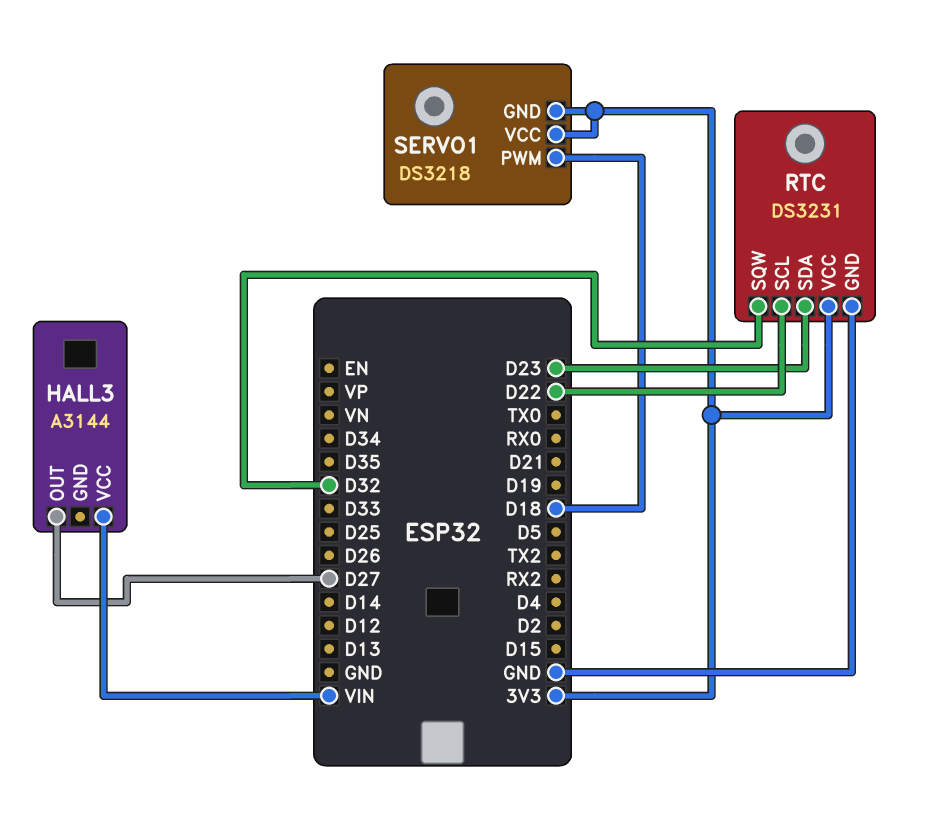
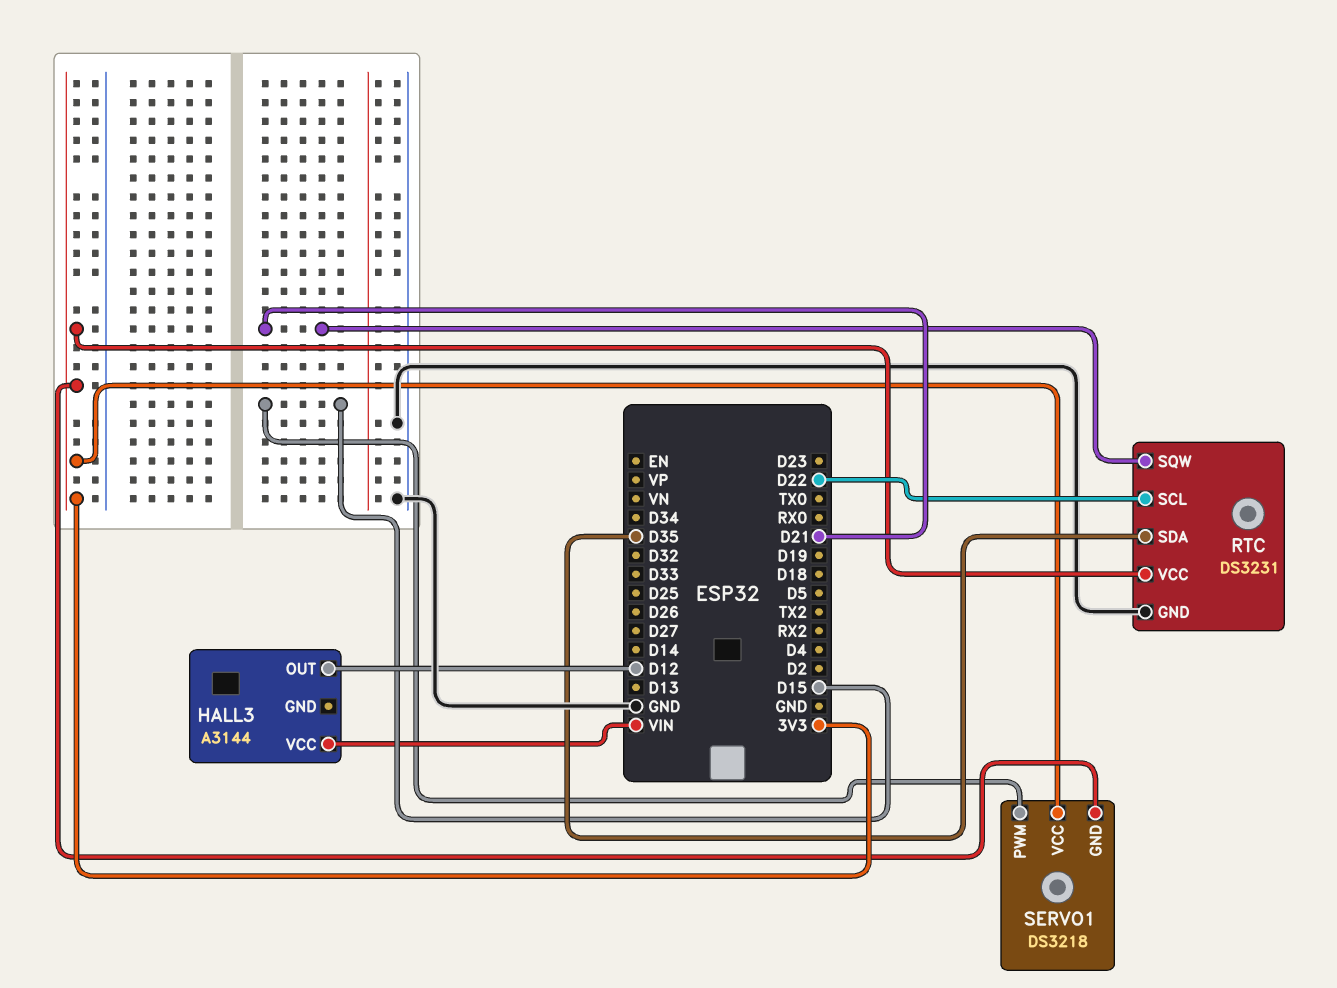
HALL3 pin OUT: D27 -> D12
RTC pin SDA: D23 -> D35
RTC pin SQW: D32 -> D21
SERVO1 pin PWM: D18 -> D15

